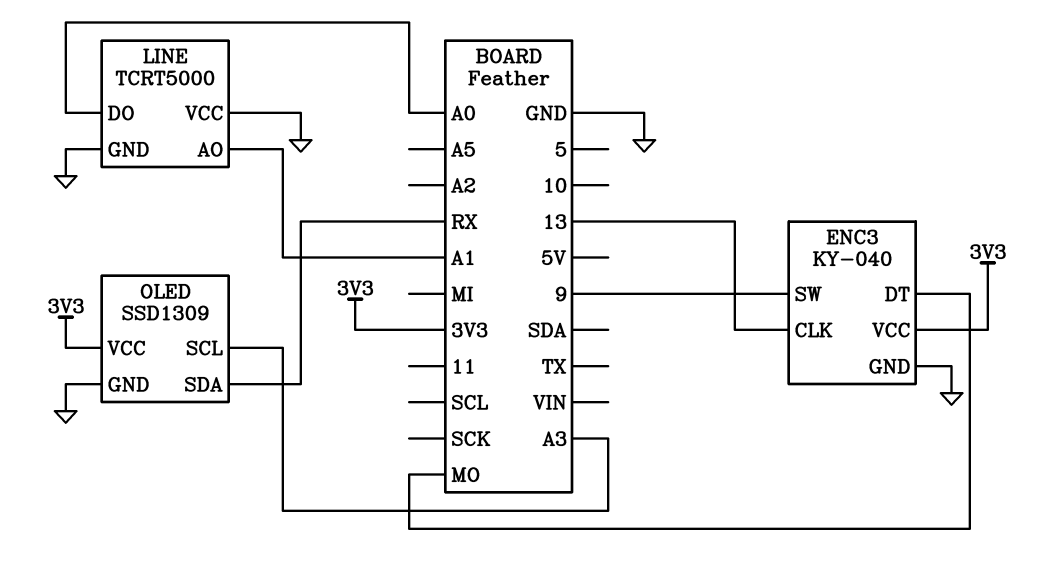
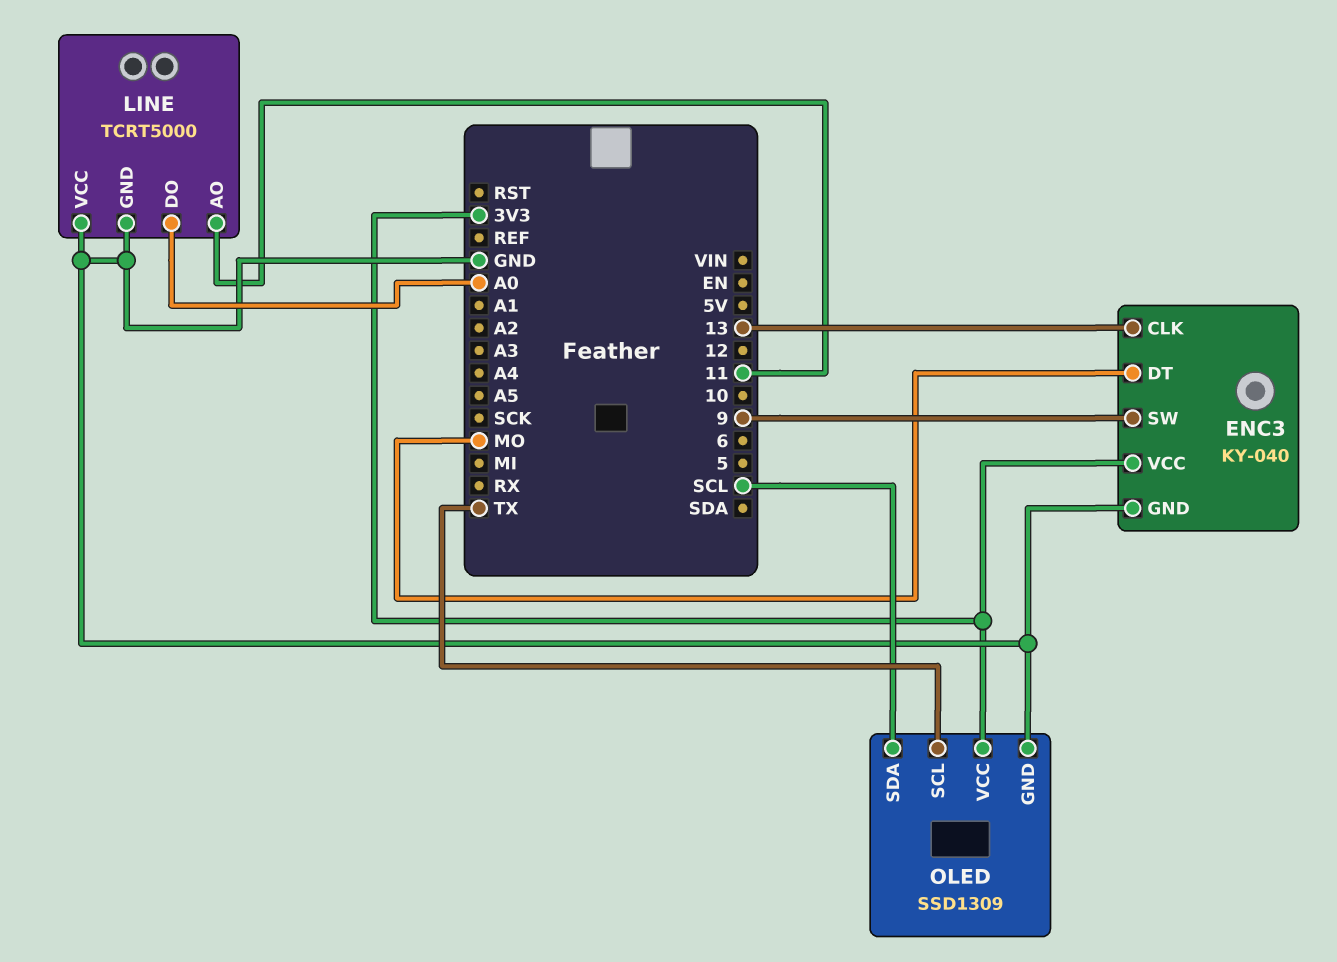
LINE pin AO: A1 -> 11
OLED pin SCL: A3 -> TX
OLED pin SDA: RX -> SCL

